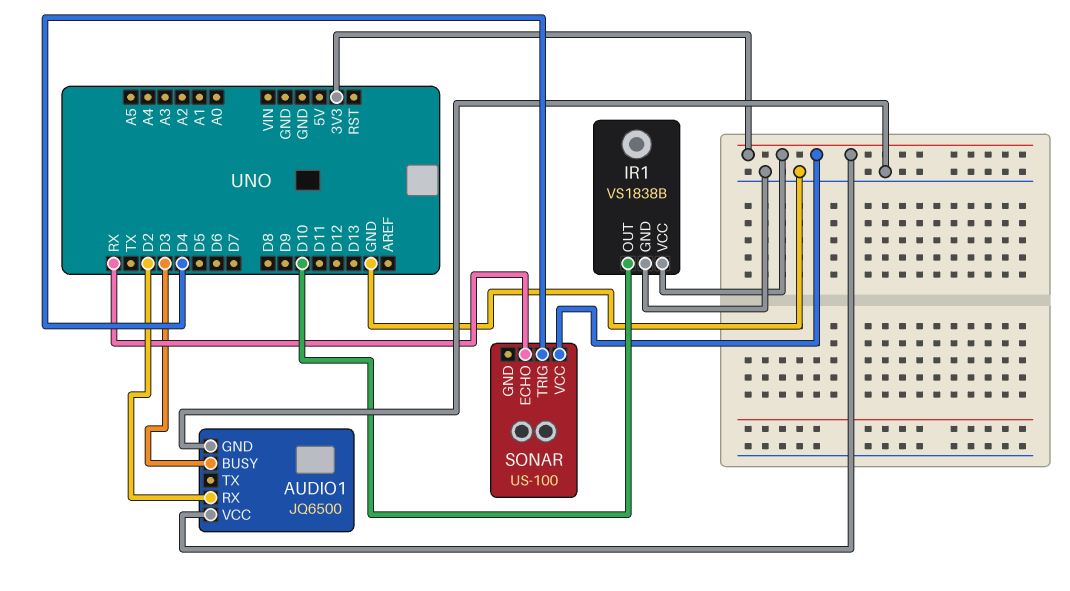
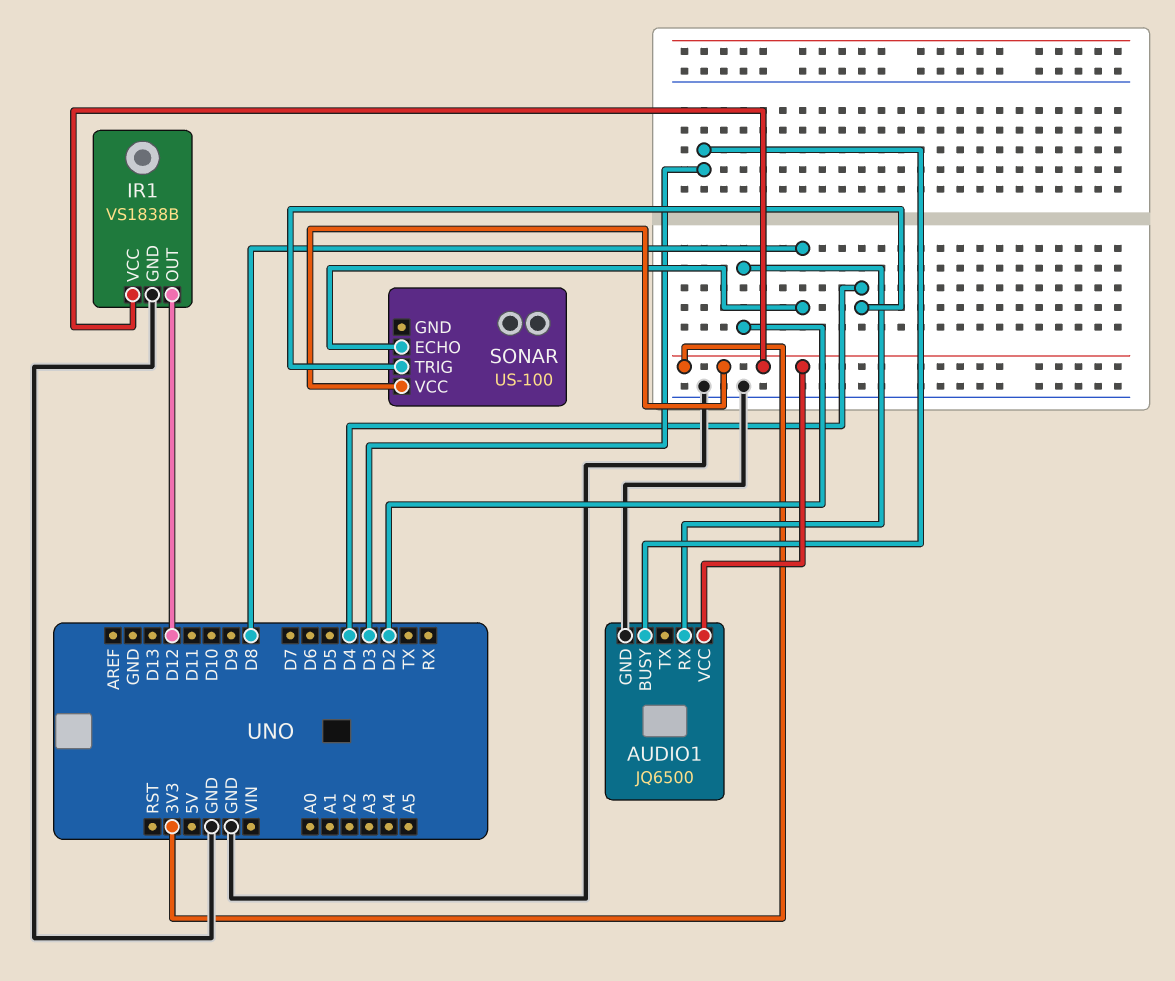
IR1 pin OUT: D10 -> D12
SONAR pin ECHO: RX -> D8

